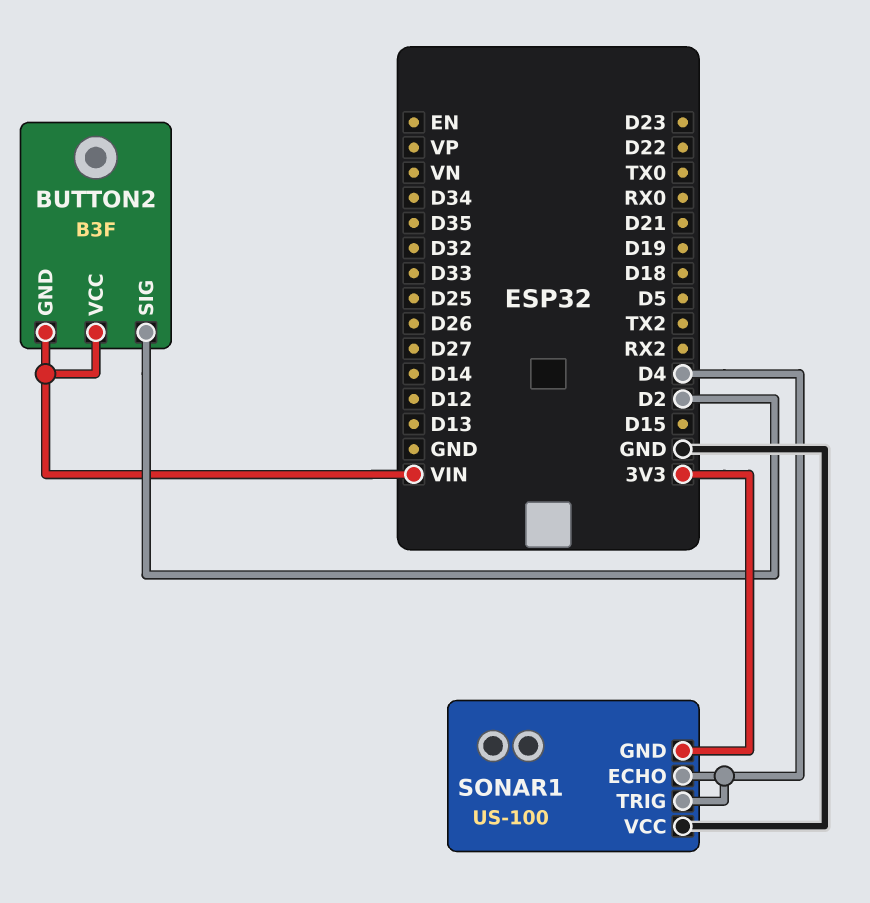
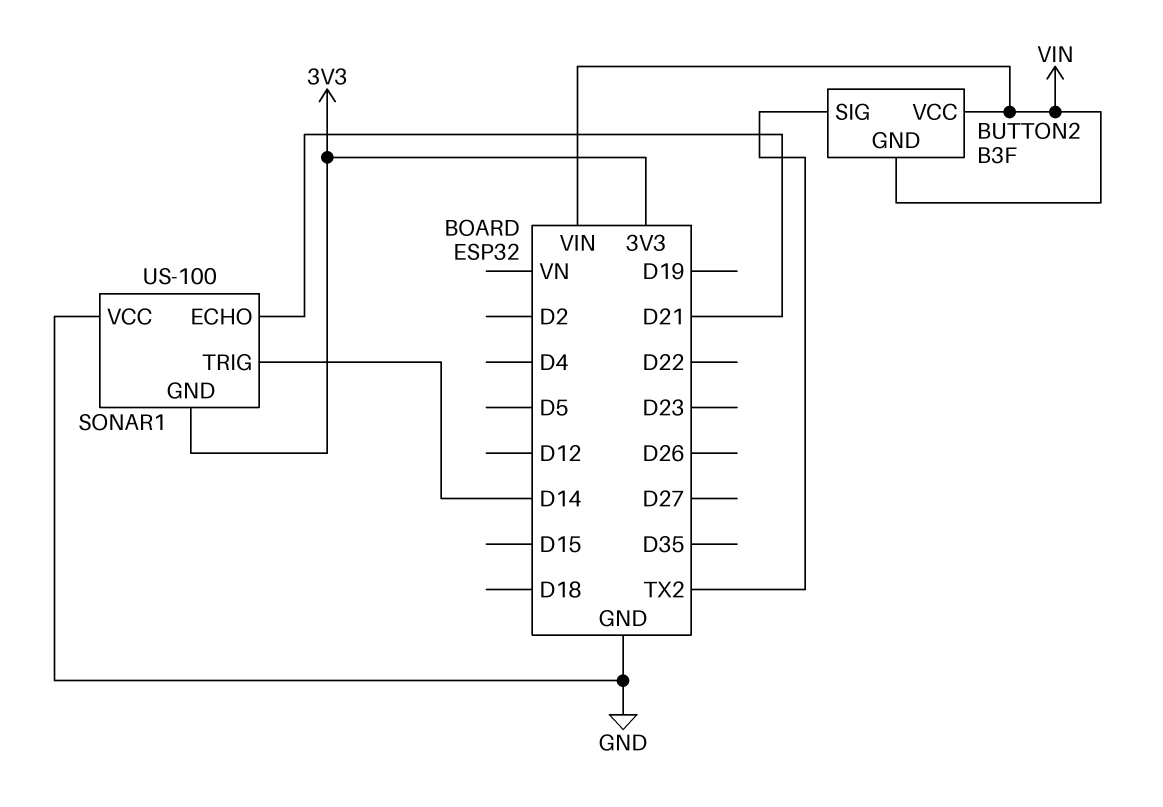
BUTTON2 pin SIG: D2 -> TX2
SONAR1 pin ECHO: D4 -> D21
SONAR1 pin TRIG: D4 -> D14

